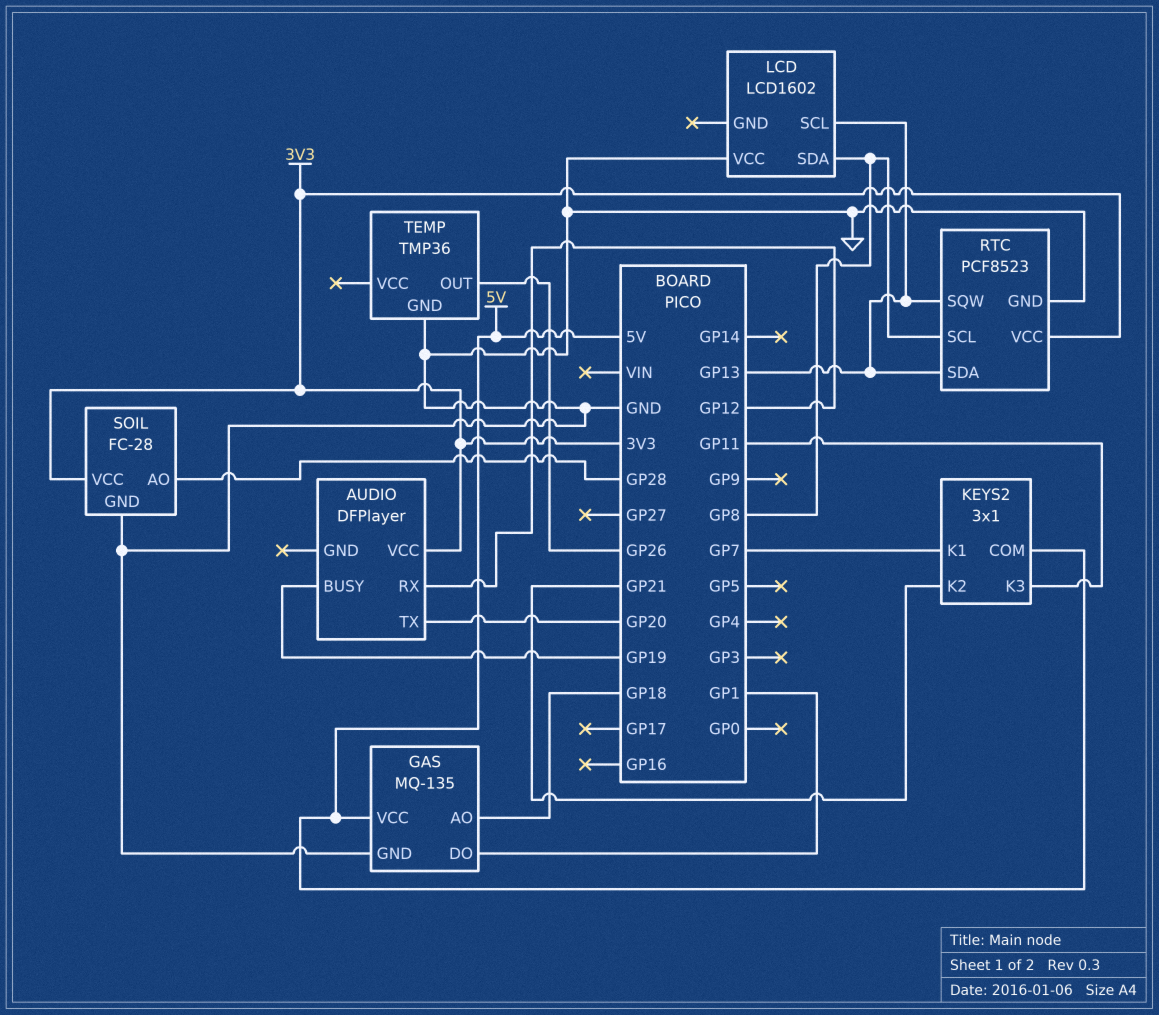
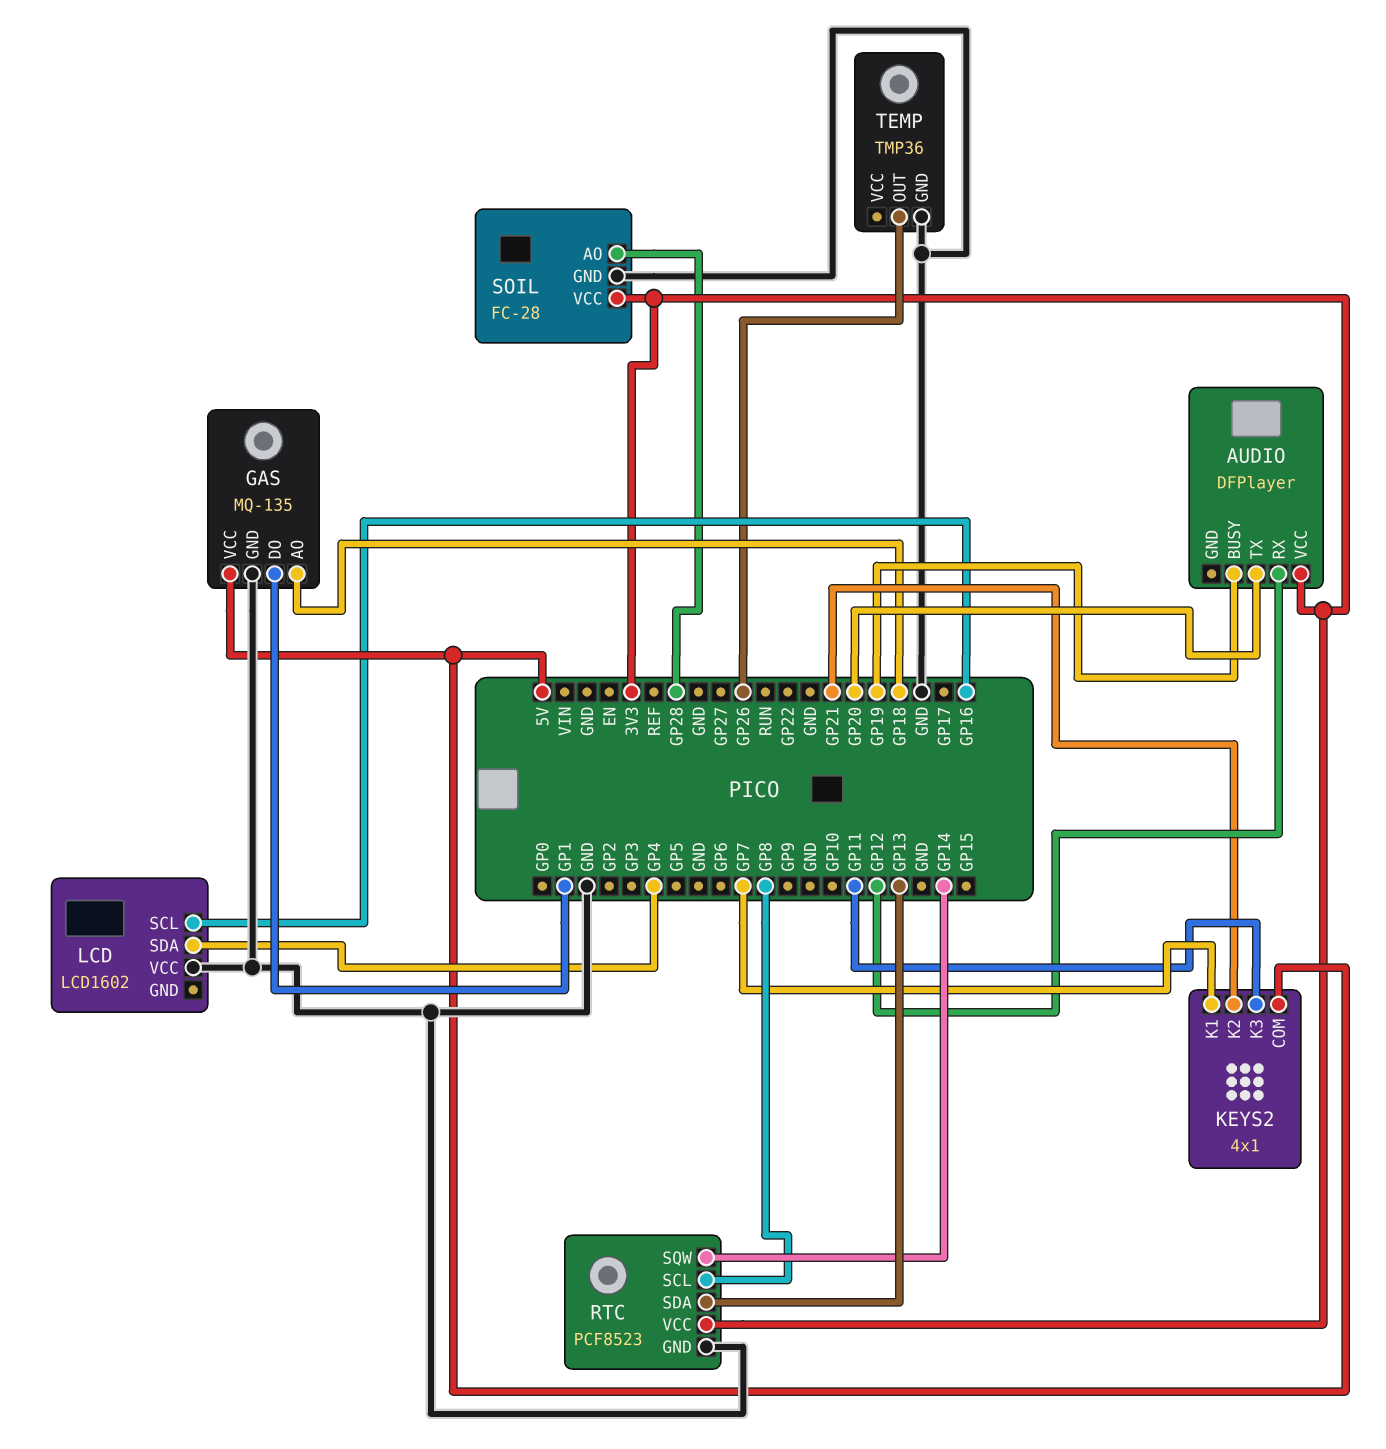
KEYS2: 3x1 -> 4x1
LCD pin SCL: GP13 -> GP16
LCD pin SDA: GP8 -> GP4
RTC pin SQW: GP13 -> GP14

